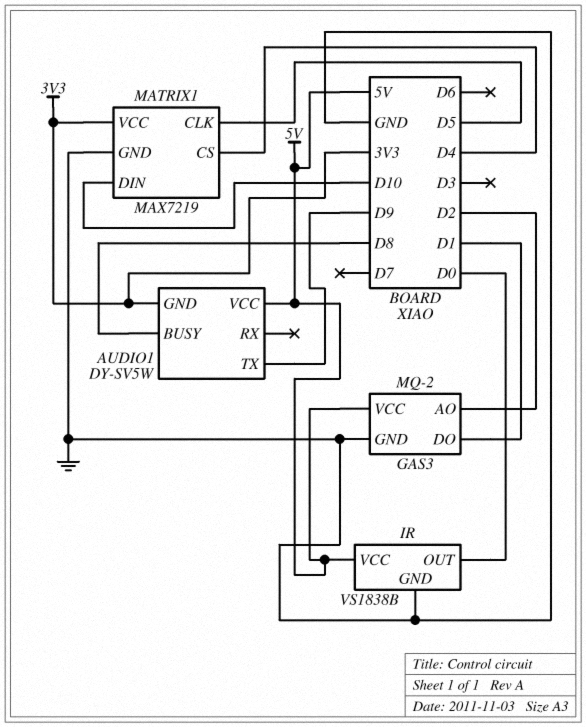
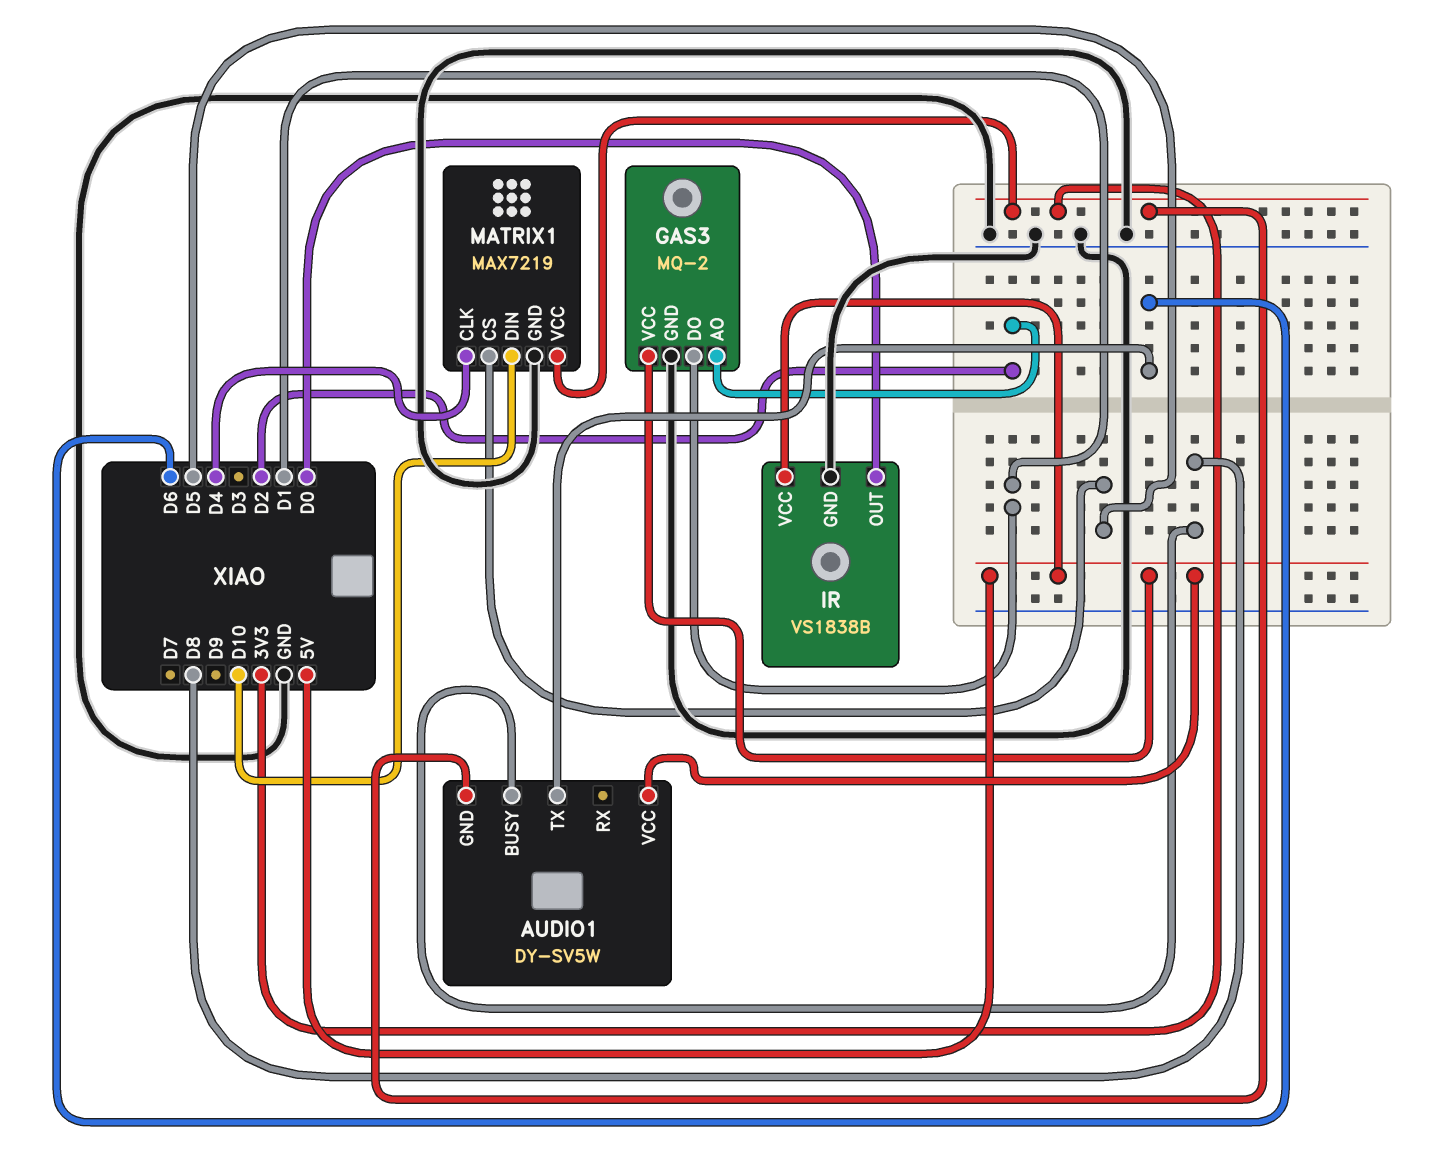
AUDIO1 pin TX: D9 -> D6
MATRIX1 pin CLK: D5 -> D4
MATRIX1 pin CS: D4 -> D5

